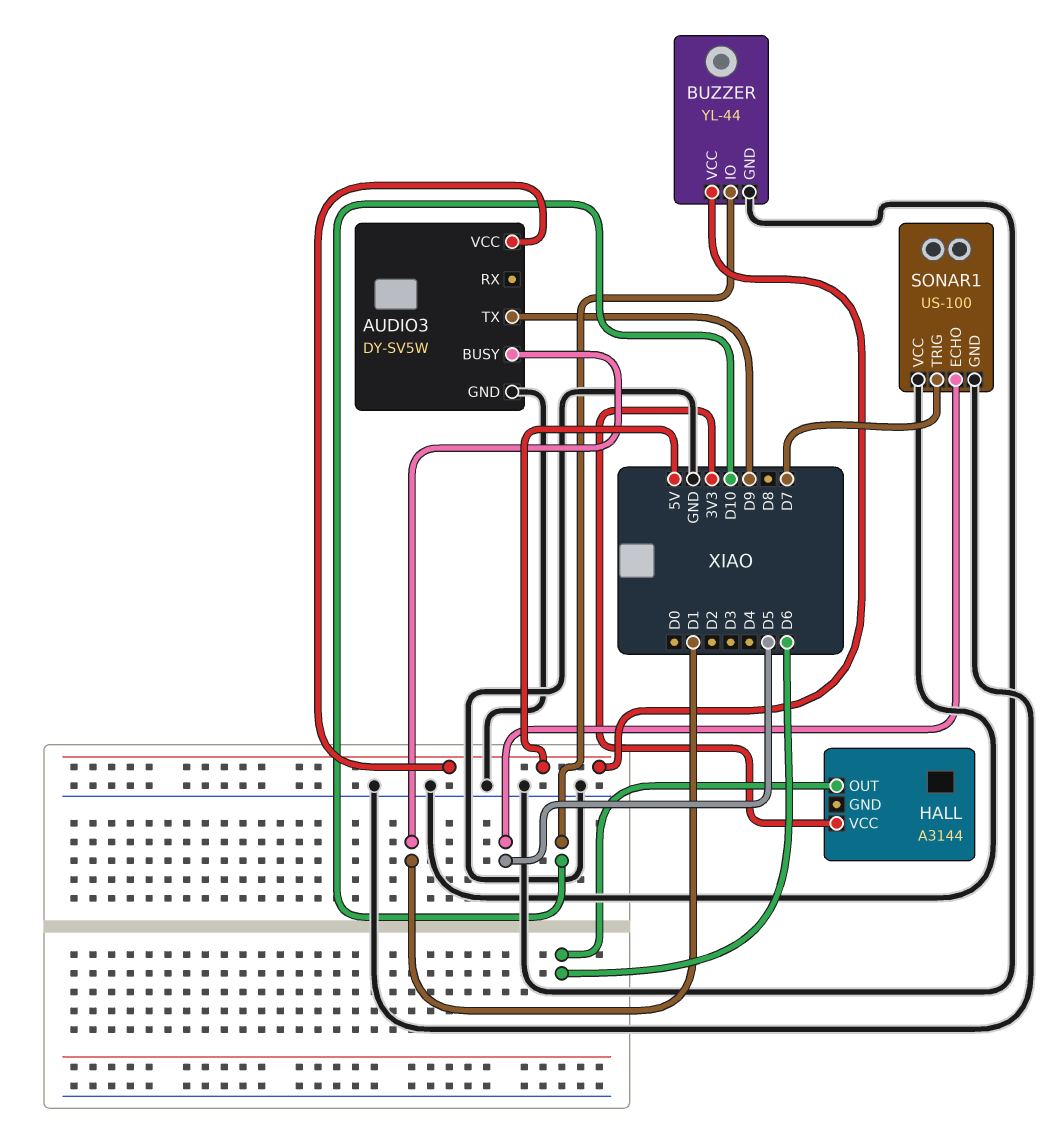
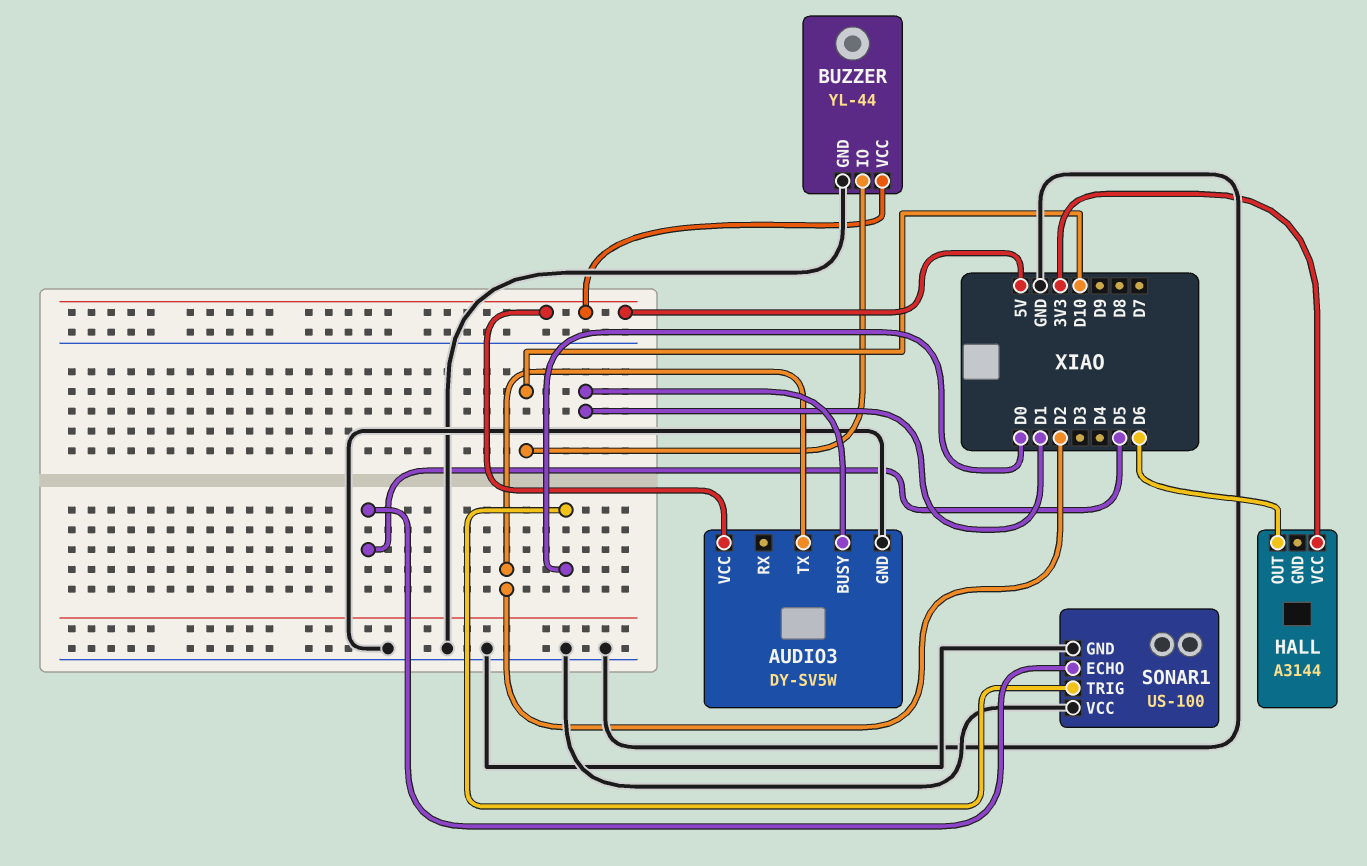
AUDIO3 pin TX: D9 -> D2
SONAR1 pin TRIG: D7 -> D0

